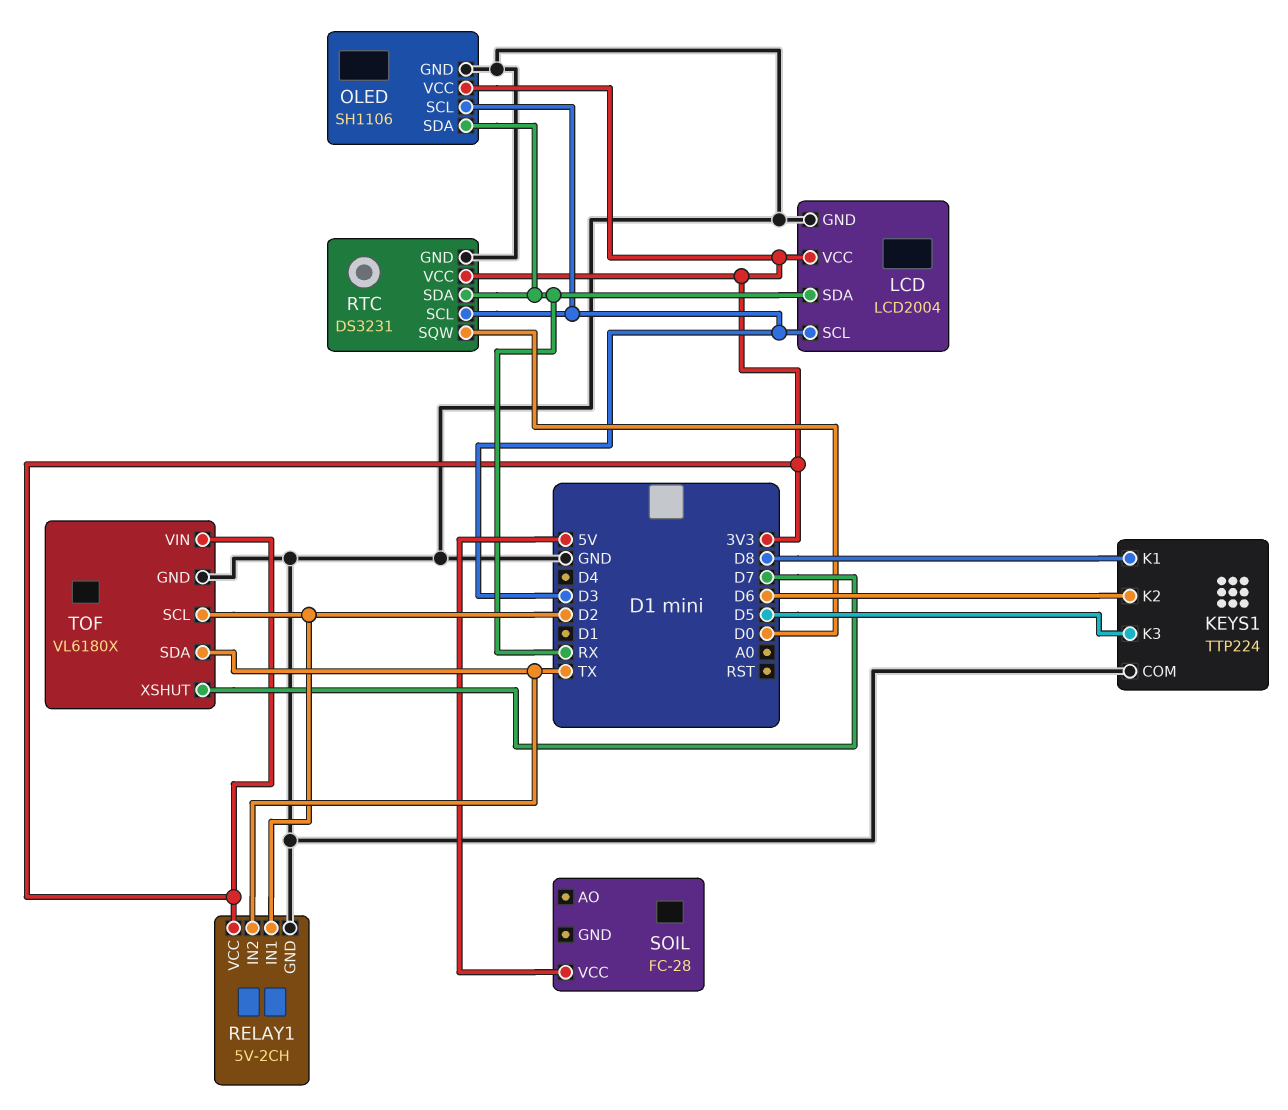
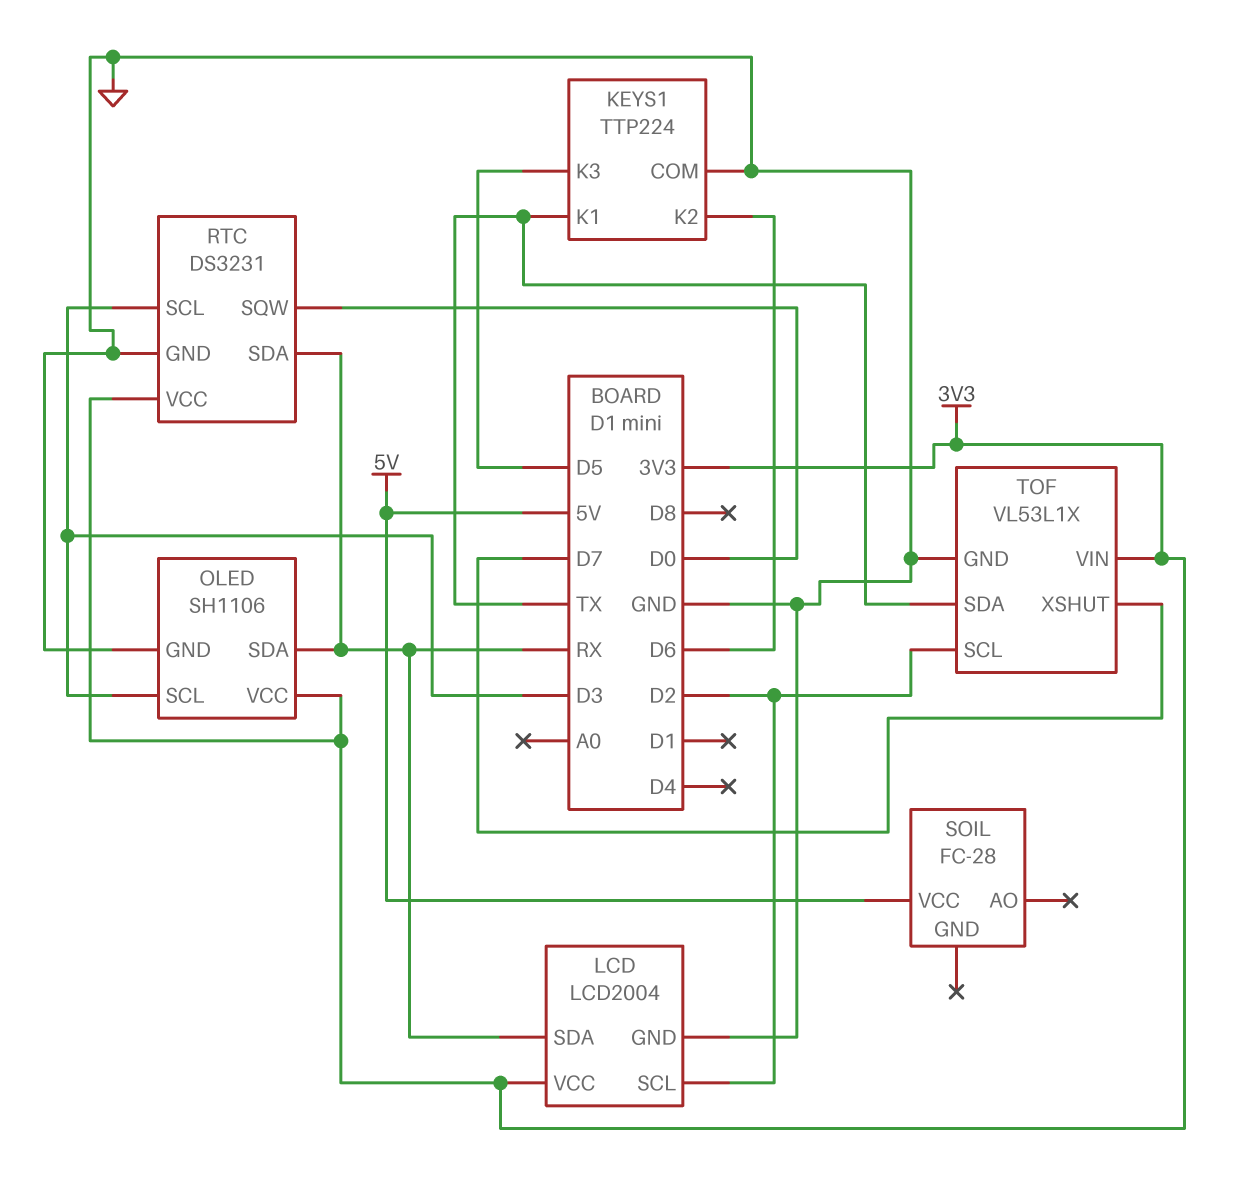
KEYS1 pin K1: D8 -> TX
LCD pin SCL: D3 -> D2
RELAY1: 5V-2CH -> none
RELAY1 pin GND: GND -> none
RELAY1 pin IN1: D2 -> none
RELAY1 pin IN2: TX -> none
RELAY1 pin VCC: 3V3 -> none
TOF: VL6180X -> VL53L1X

